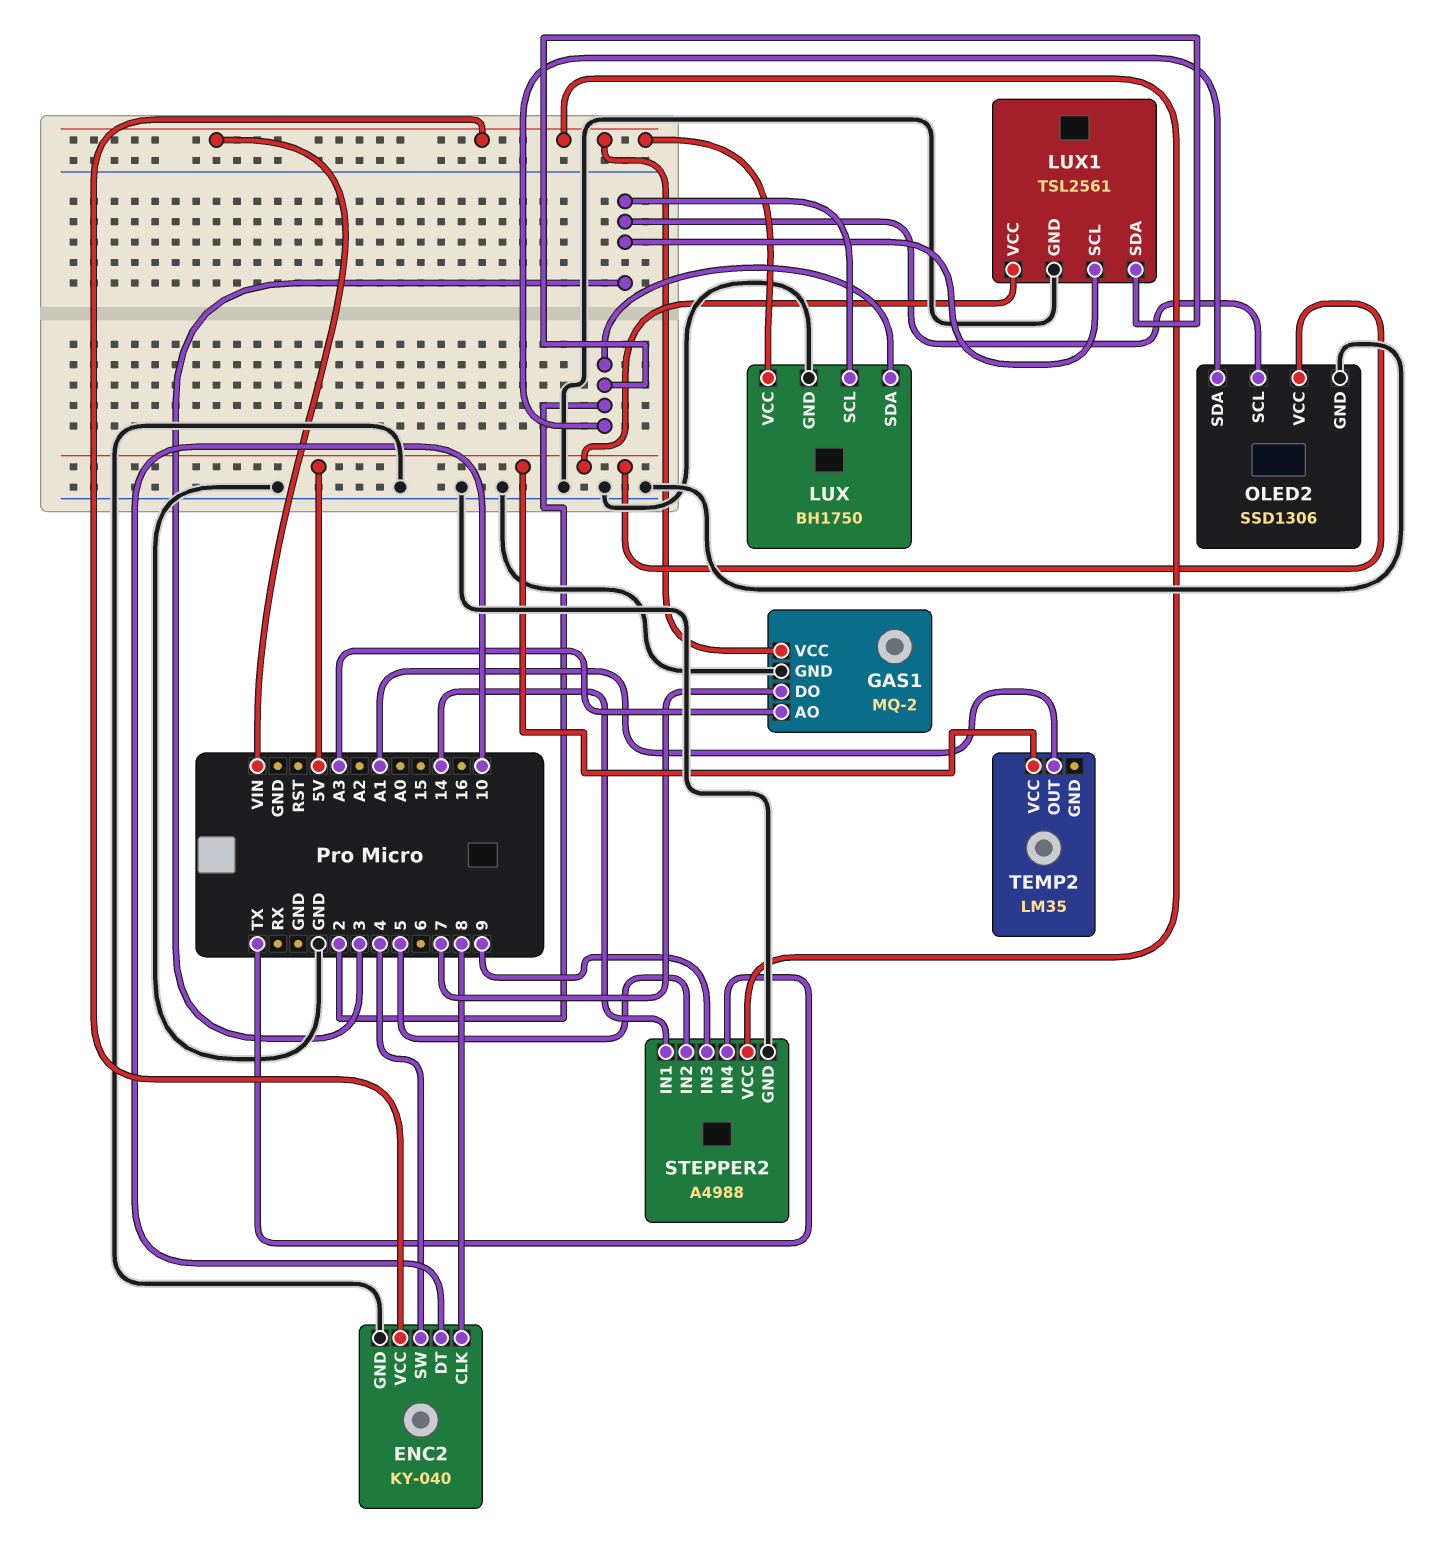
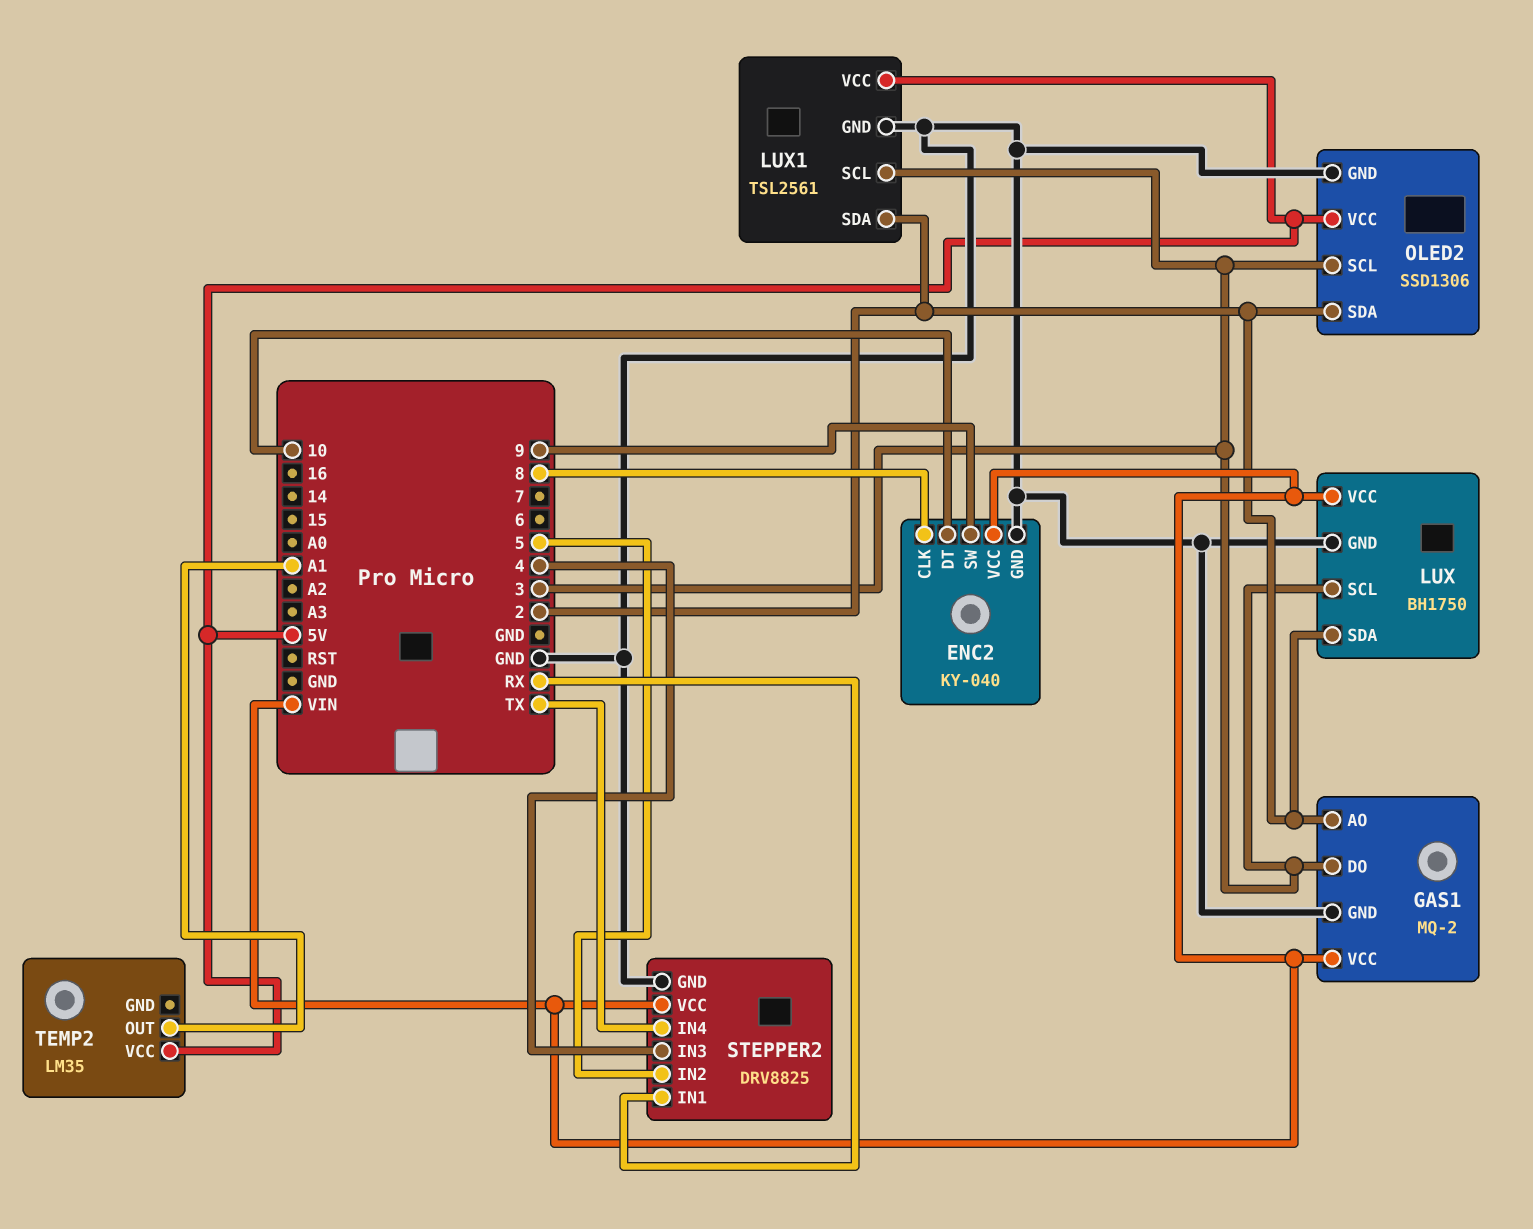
ENC2 pin SW: 4 -> 9
GAS1 pin AO: A3 -> 2
GAS1 pin DO: 7 -> 3
STEPPER2: A4988 -> DRV8825
STEPPER2 pin IN1: 14 -> RX
STEPPER2 pin IN3: 9 -> 4

